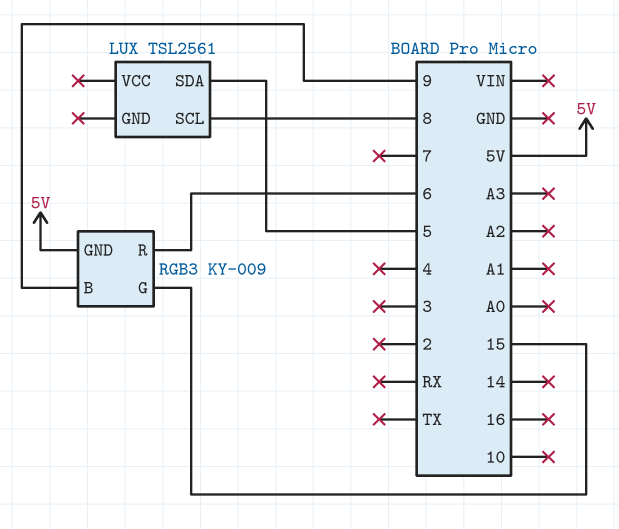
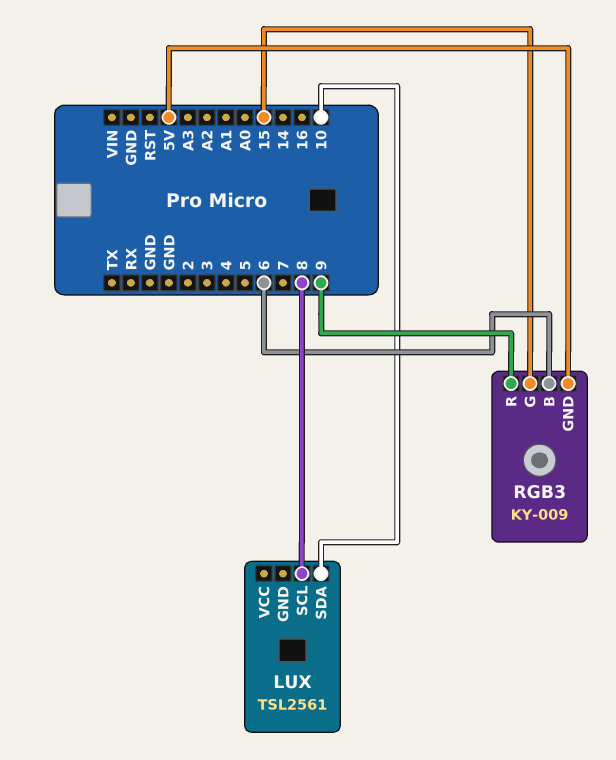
LUX pin SDA: 5 -> 10
RGB3 pin B: 9 -> 6
RGB3 pin R: 6 -> 9

